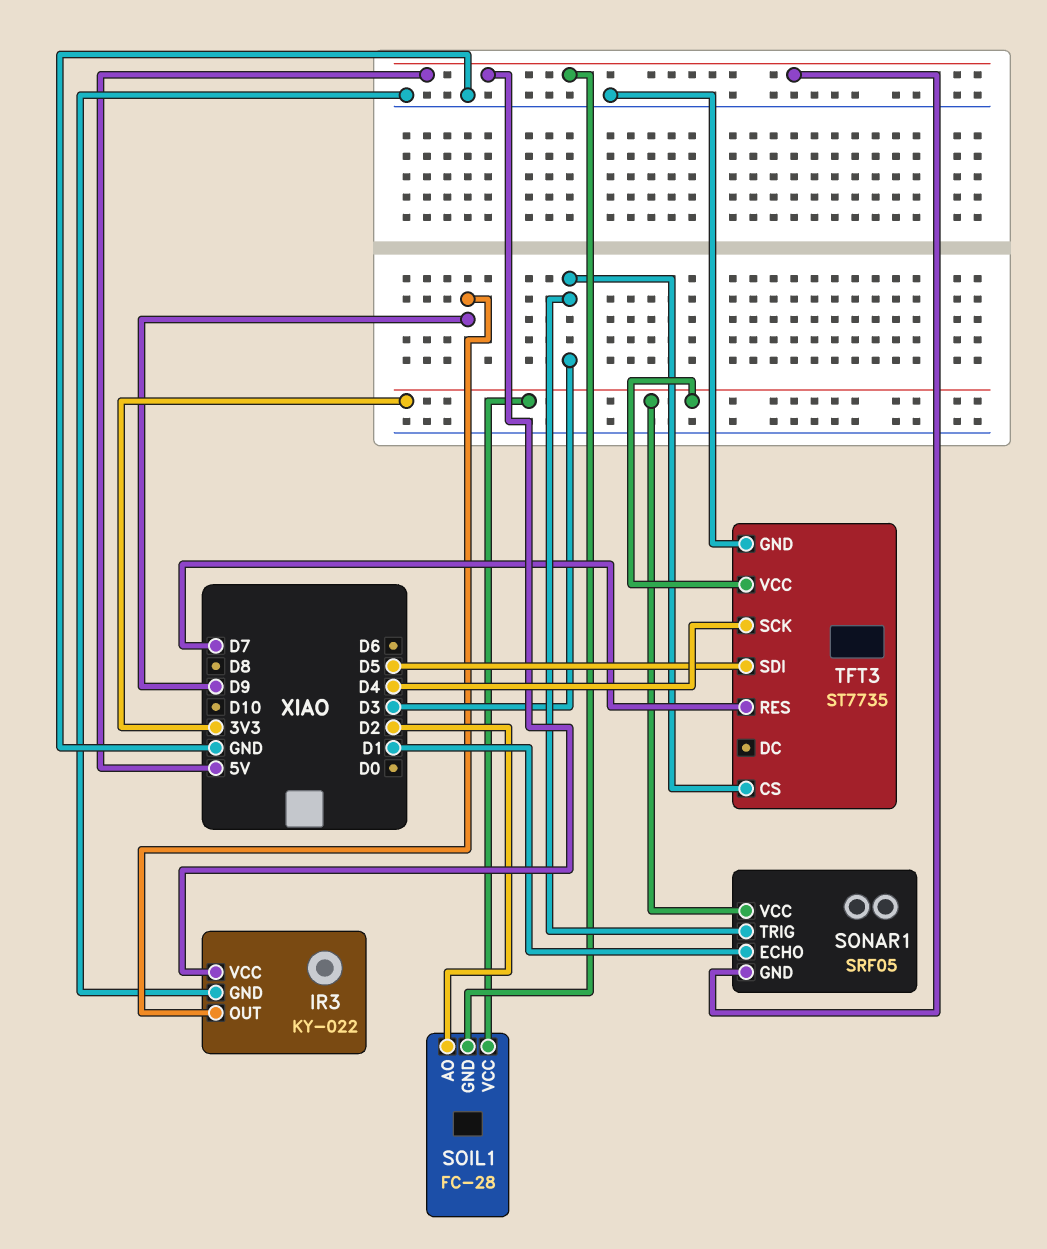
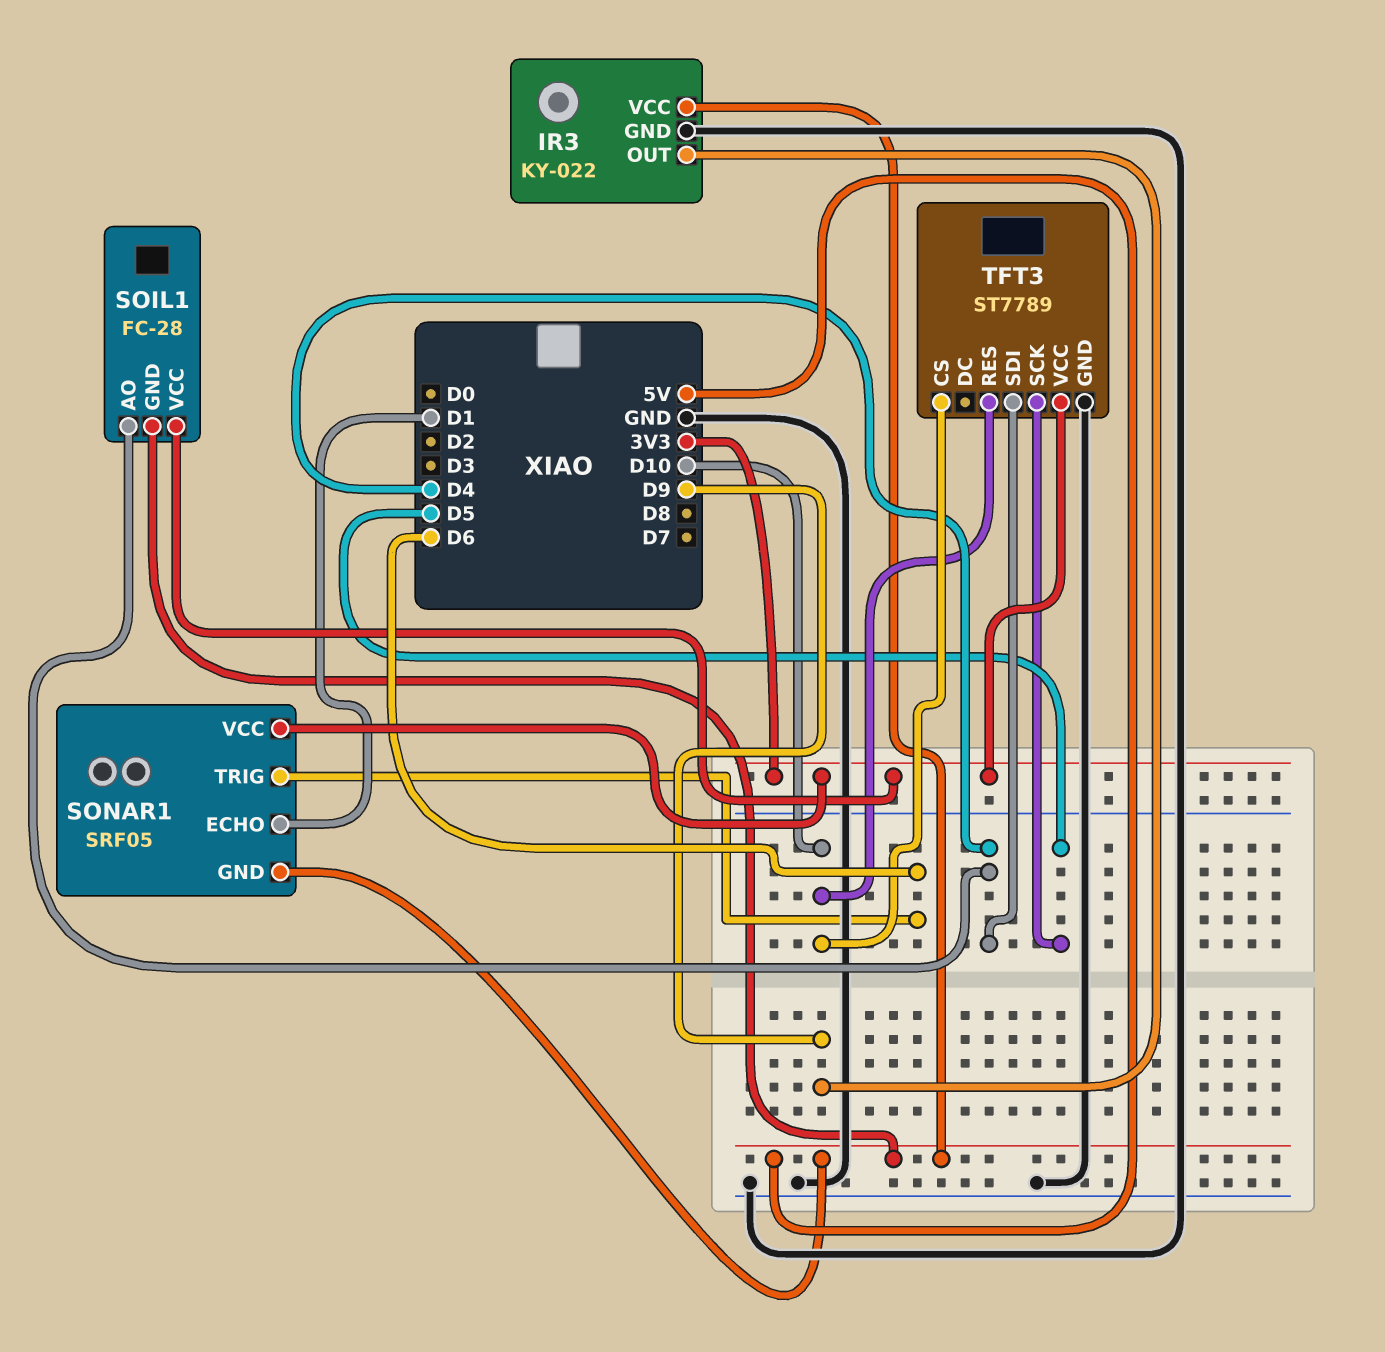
SOIL1 pin AO: D2 -> D4
SONAR1 pin TRIG: D3 -> D6
TFT3: ST7735 -> ST7789
TFT3 pin CS: D3 -> D10
TFT3 pin RES: D7 -> D10
TFT3 pin SCK: D4 -> D5
TFT3 pin SDI: D5 -> D4

